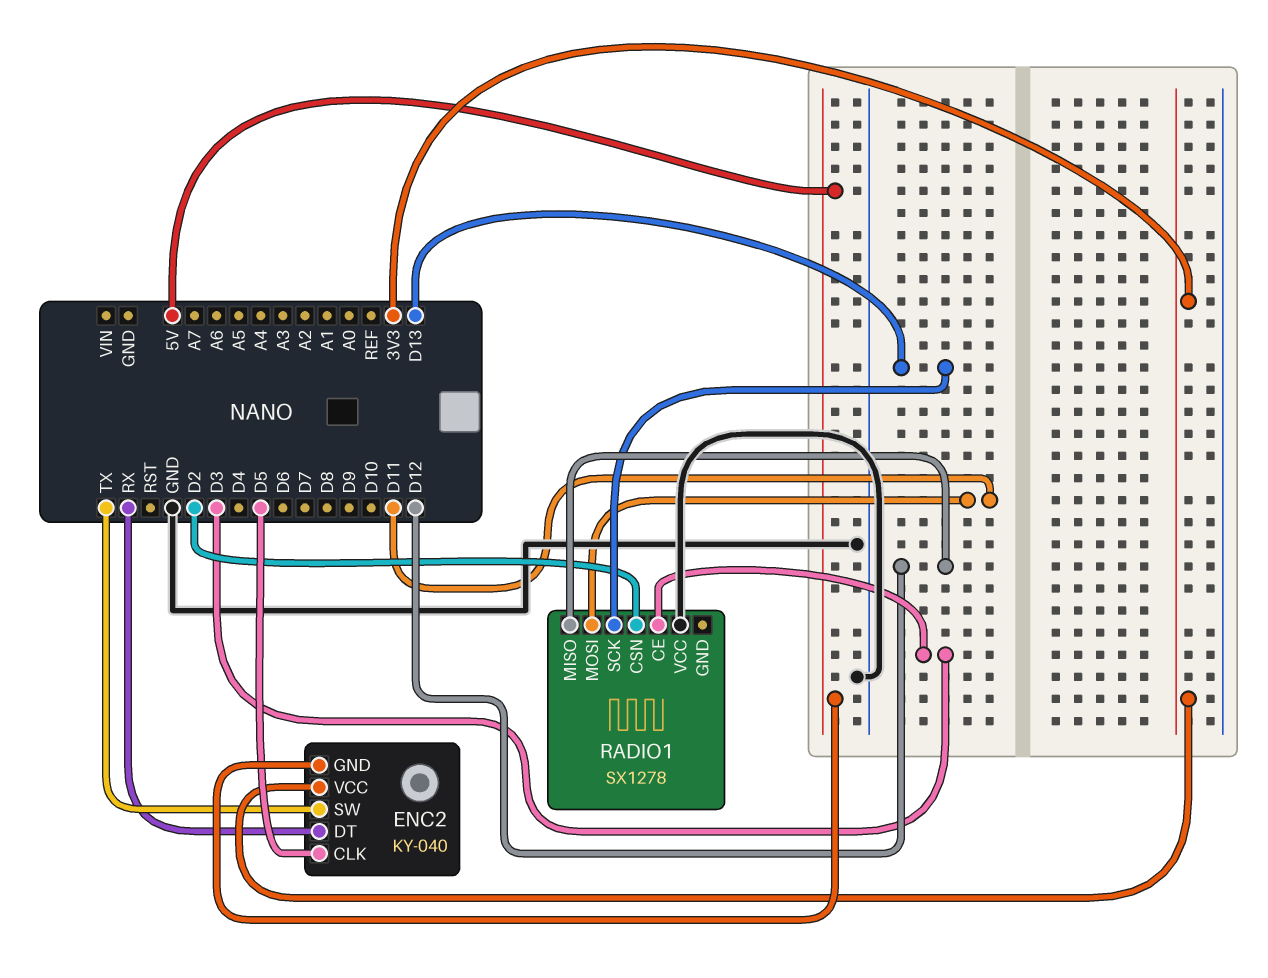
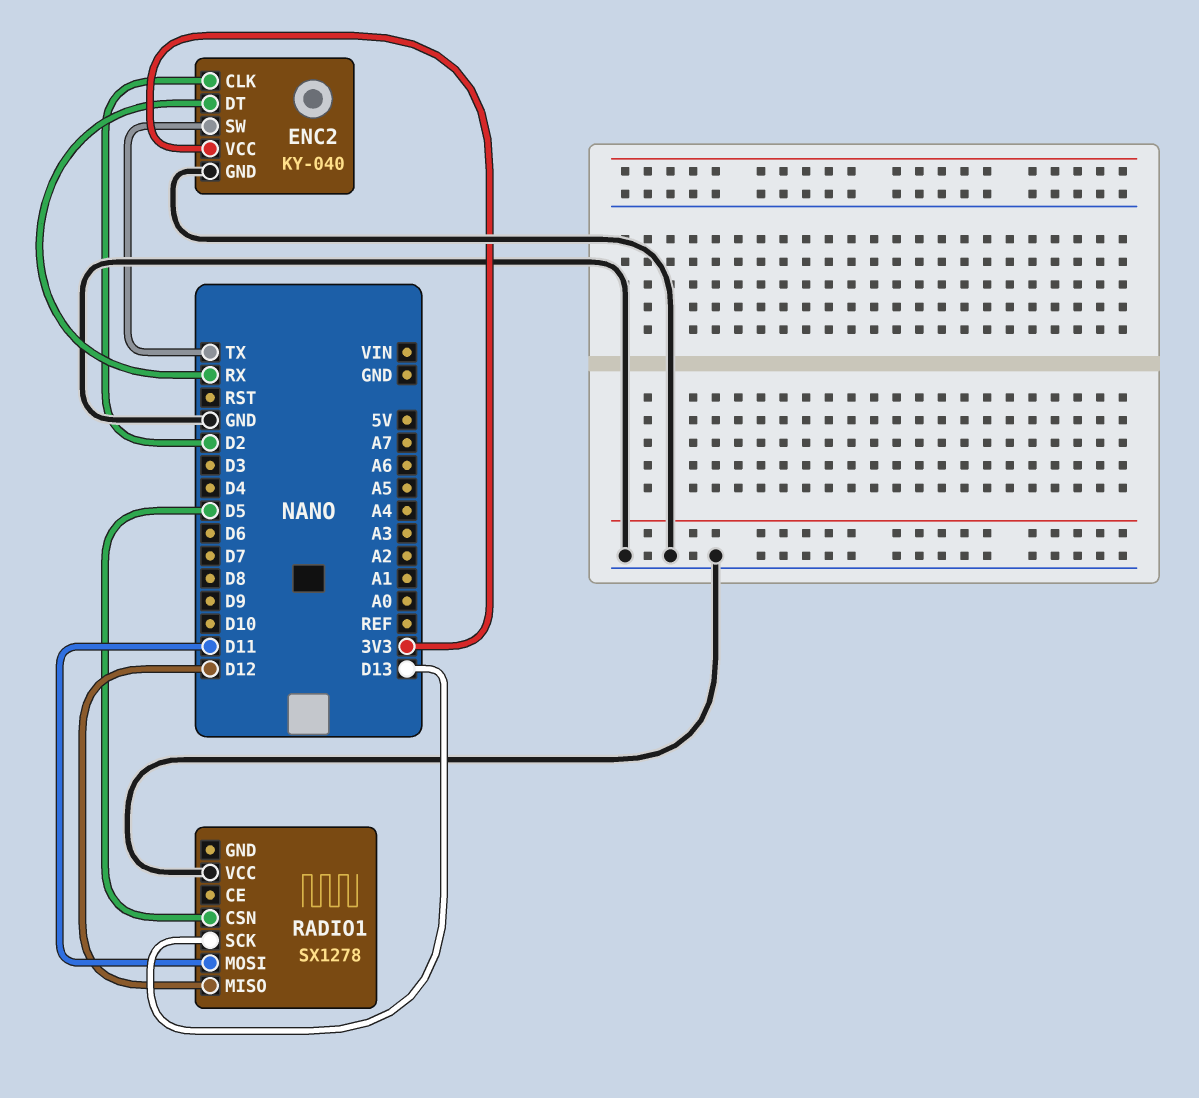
ENC2 pin CLK: D5 -> D2
ENC2 pin GND: 5V -> GND
RADIO1 pin CE: D3 -> none
RADIO1 pin CSN: D2 -> D5

